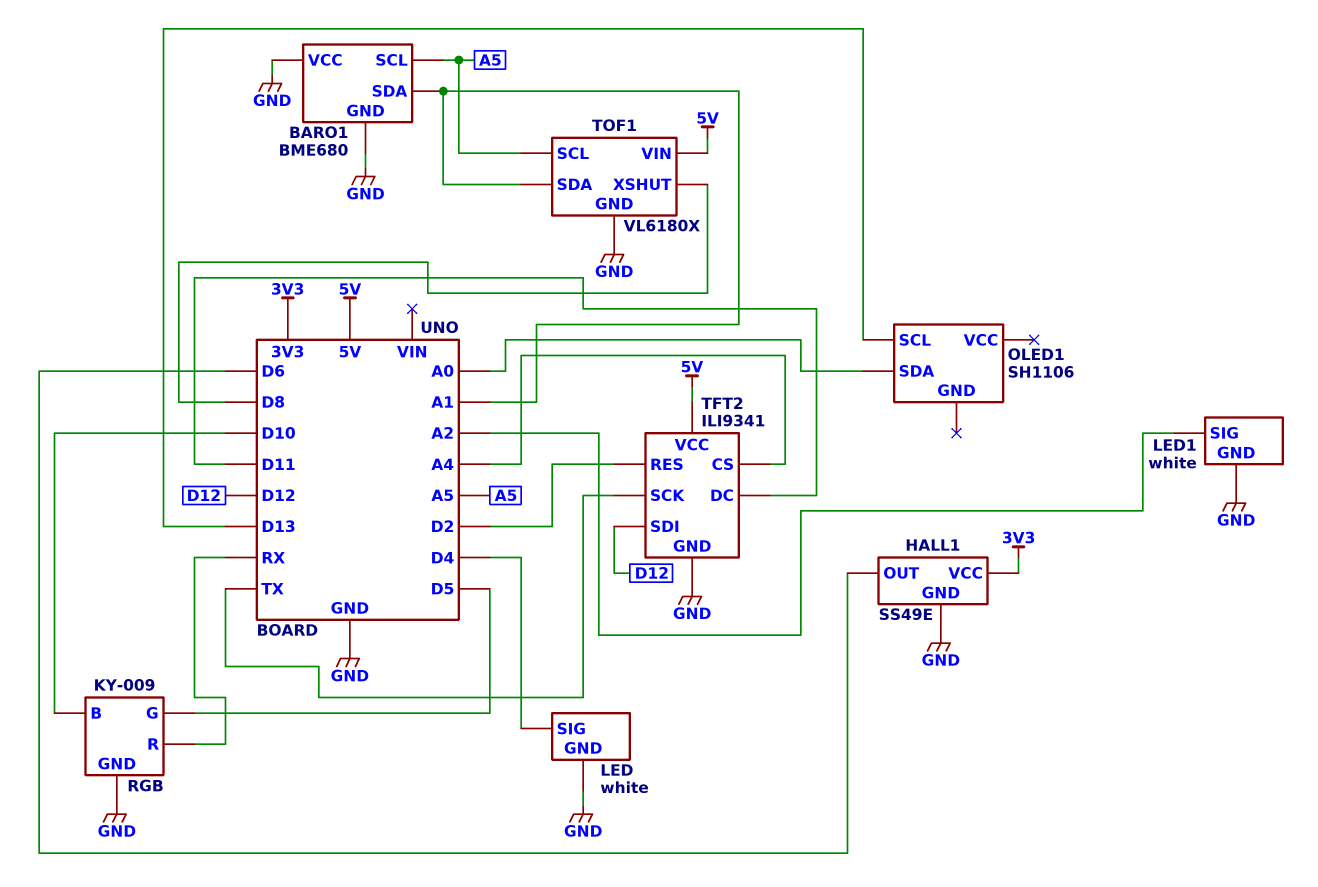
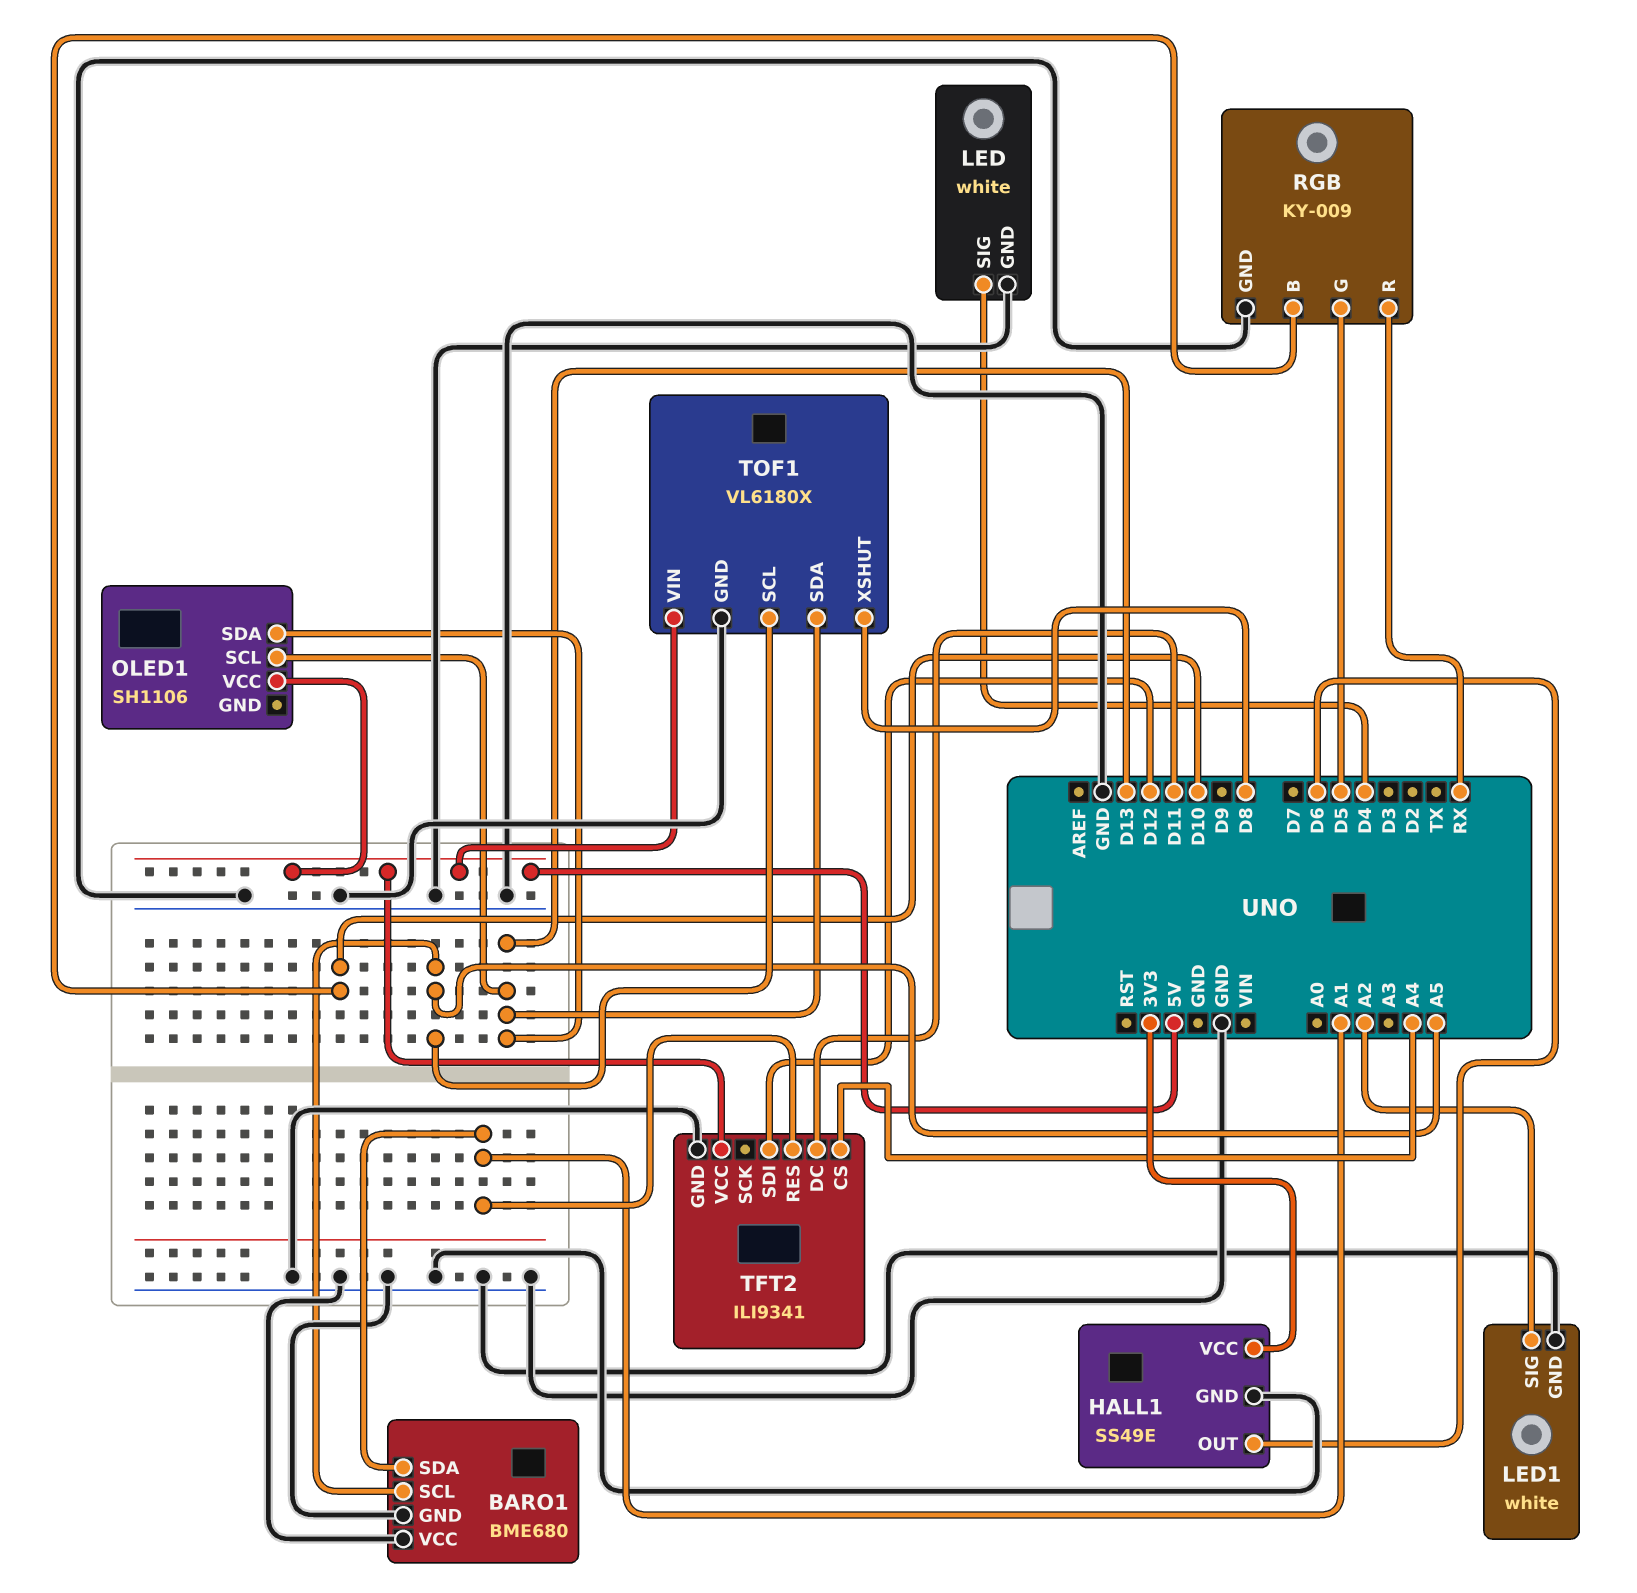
OLED1 pin SDA: A0 -> D13
OLED1 pin VCC: none -> 5V
TFT2 pin RES: D2 -> A1
TFT2 pin SCK: TX -> none
TOF1 pin SDA: A1 -> D13

